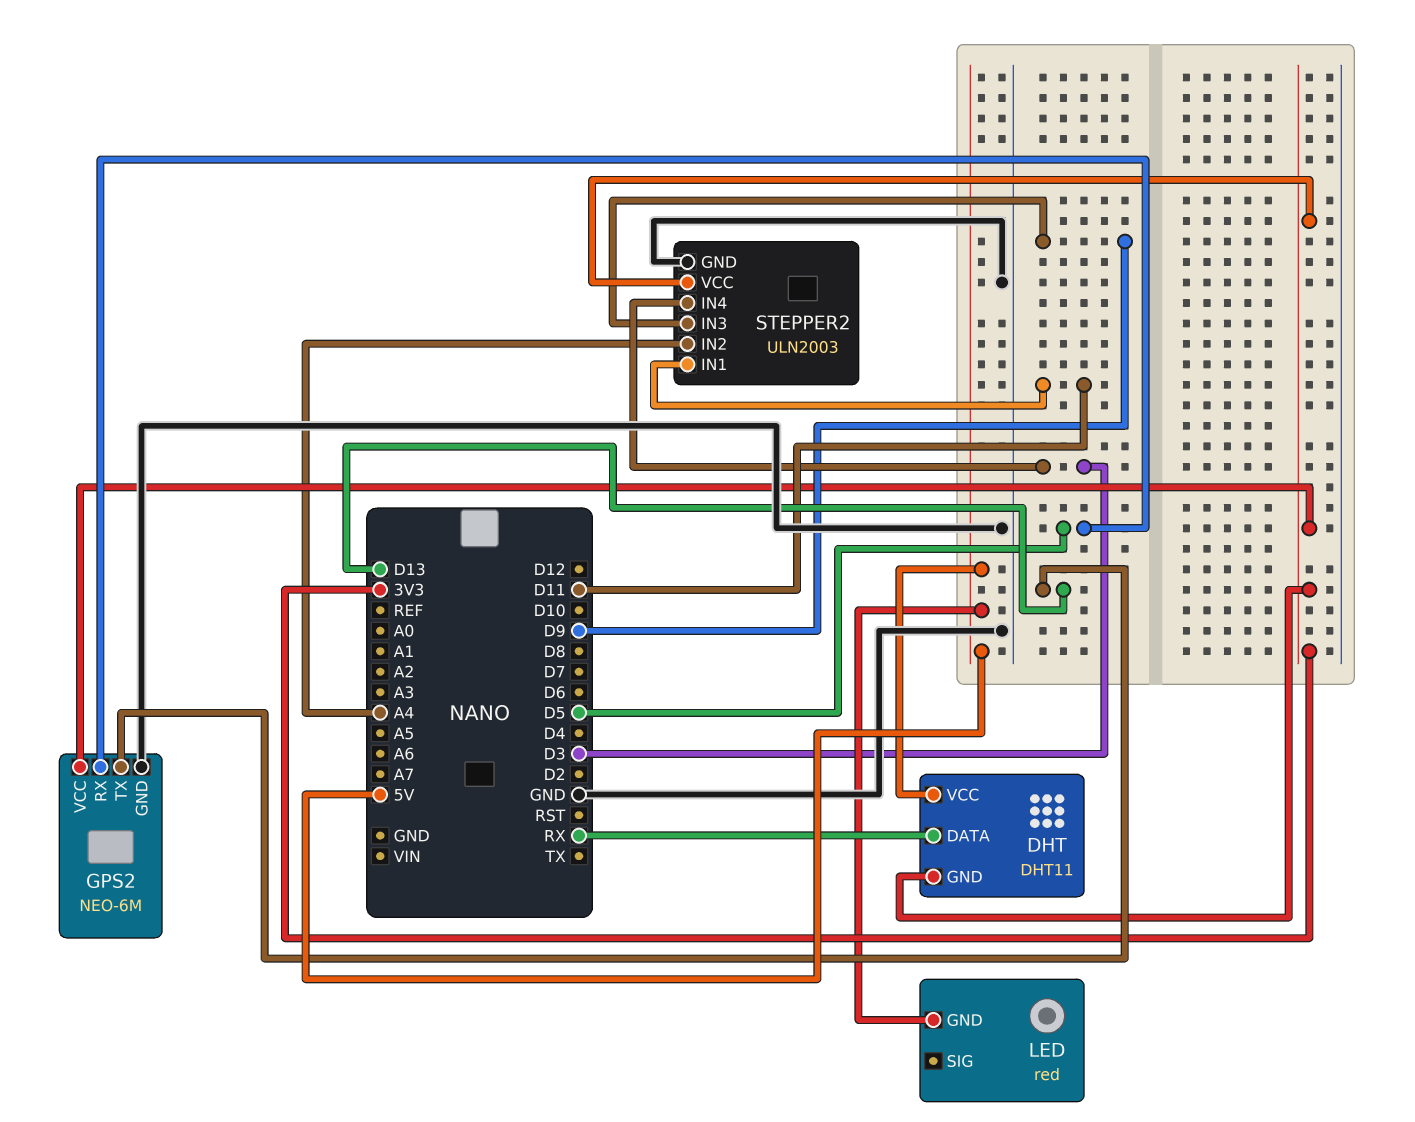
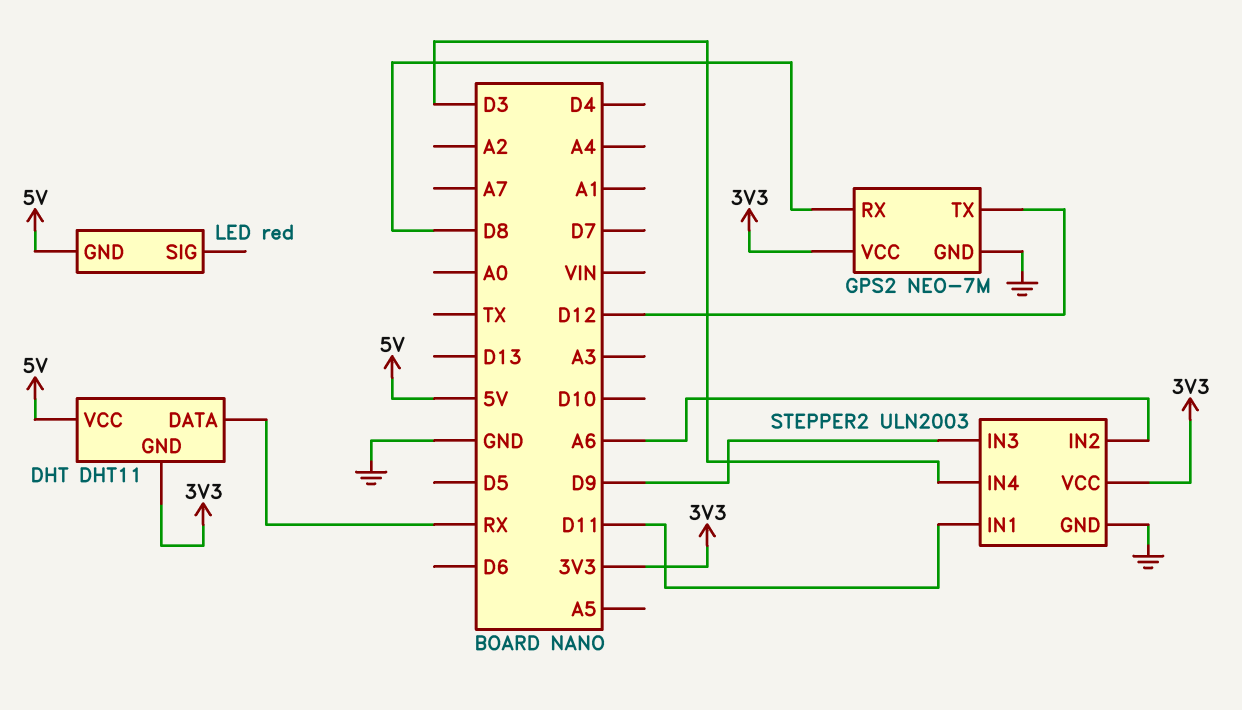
GPS2: NEO-6M -> NEO-7M
GPS2 pin RX: D5 -> D8
GPS2 pin TX: D13 -> D12
STEPPER2 pin IN2: A4 -> A6

